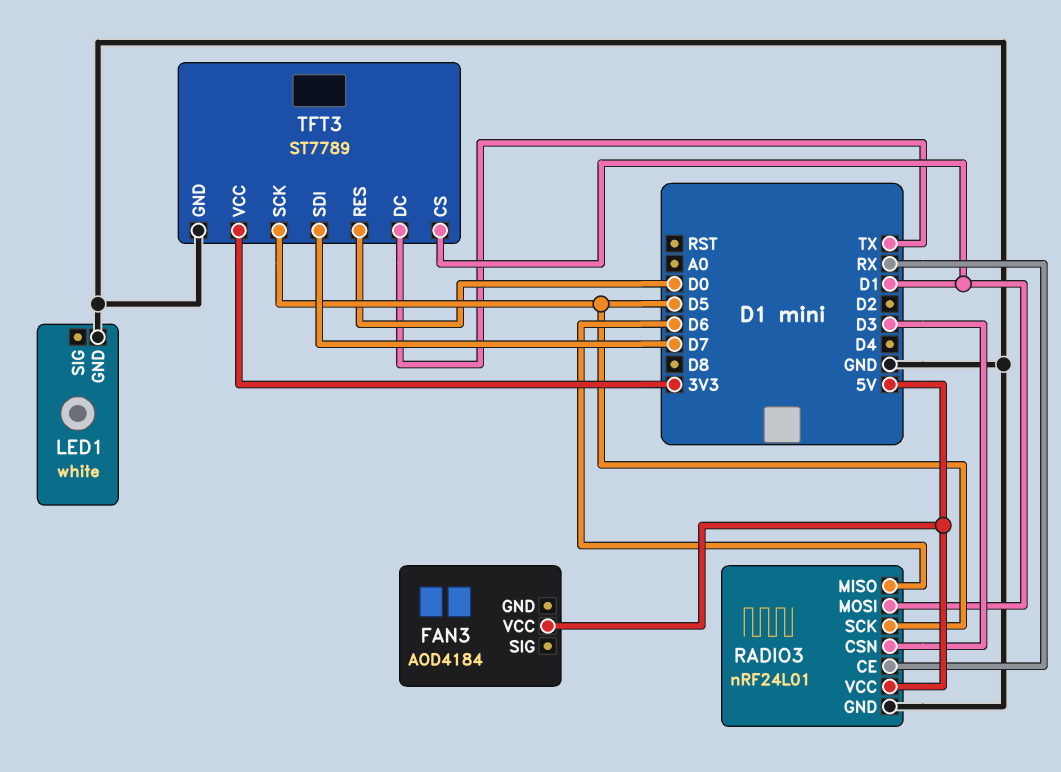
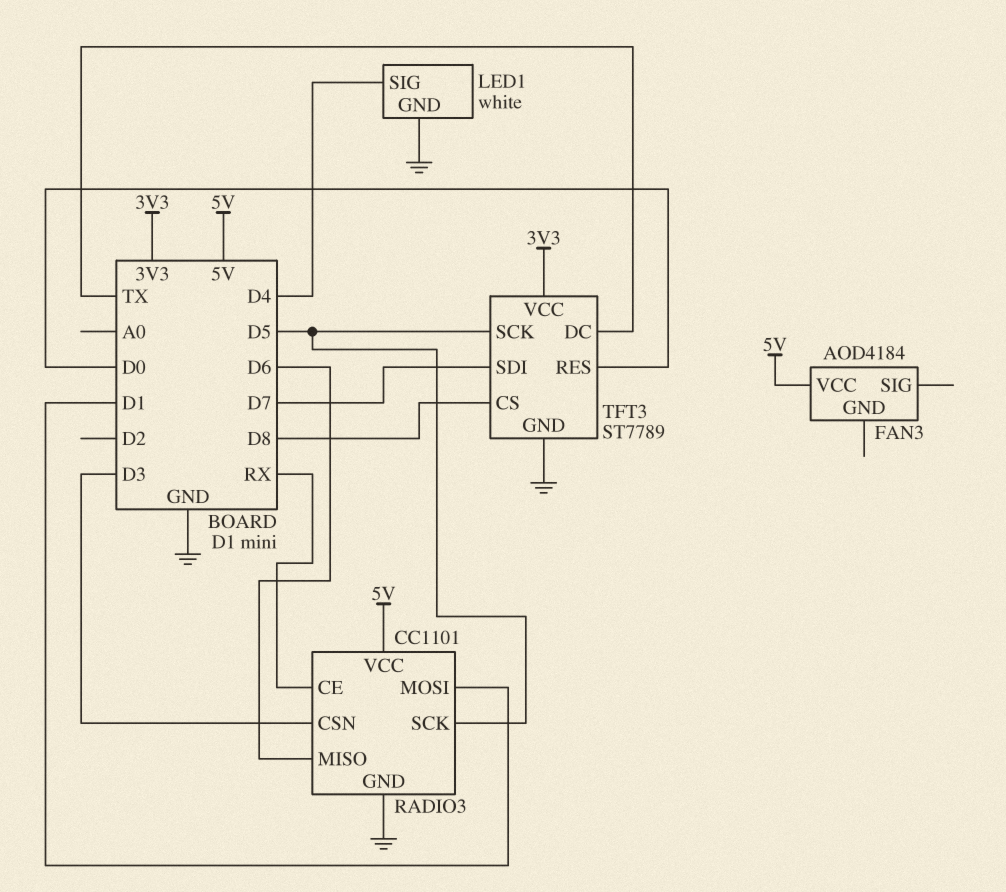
LED1 pin SIG: none -> D4
RADIO3: nRF24L01 -> CC1101
TFT3 pin CS: D1 -> D8

